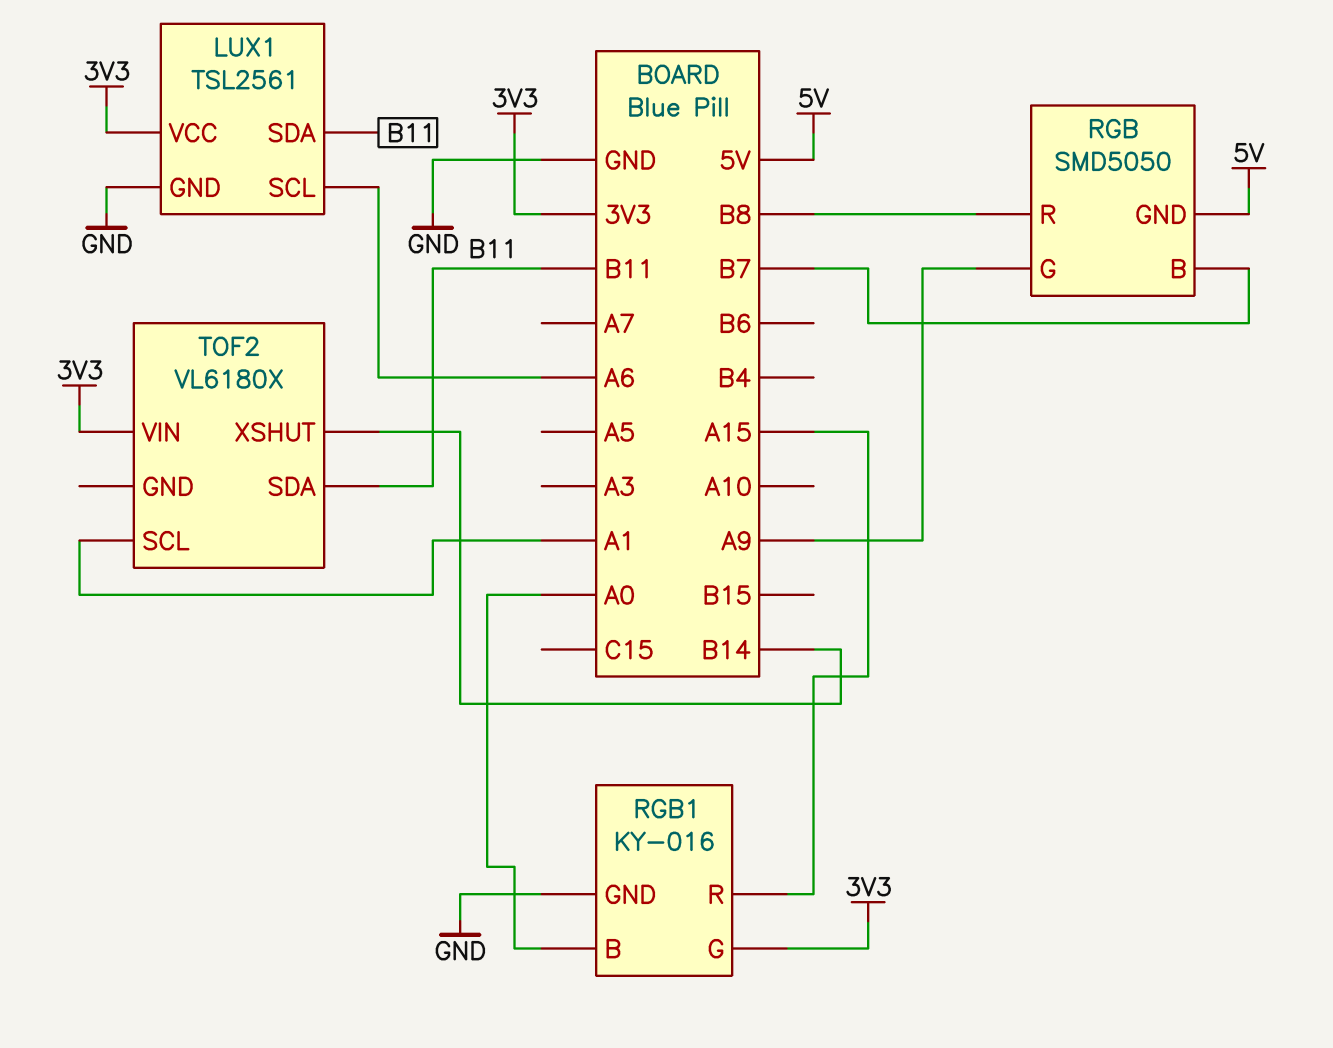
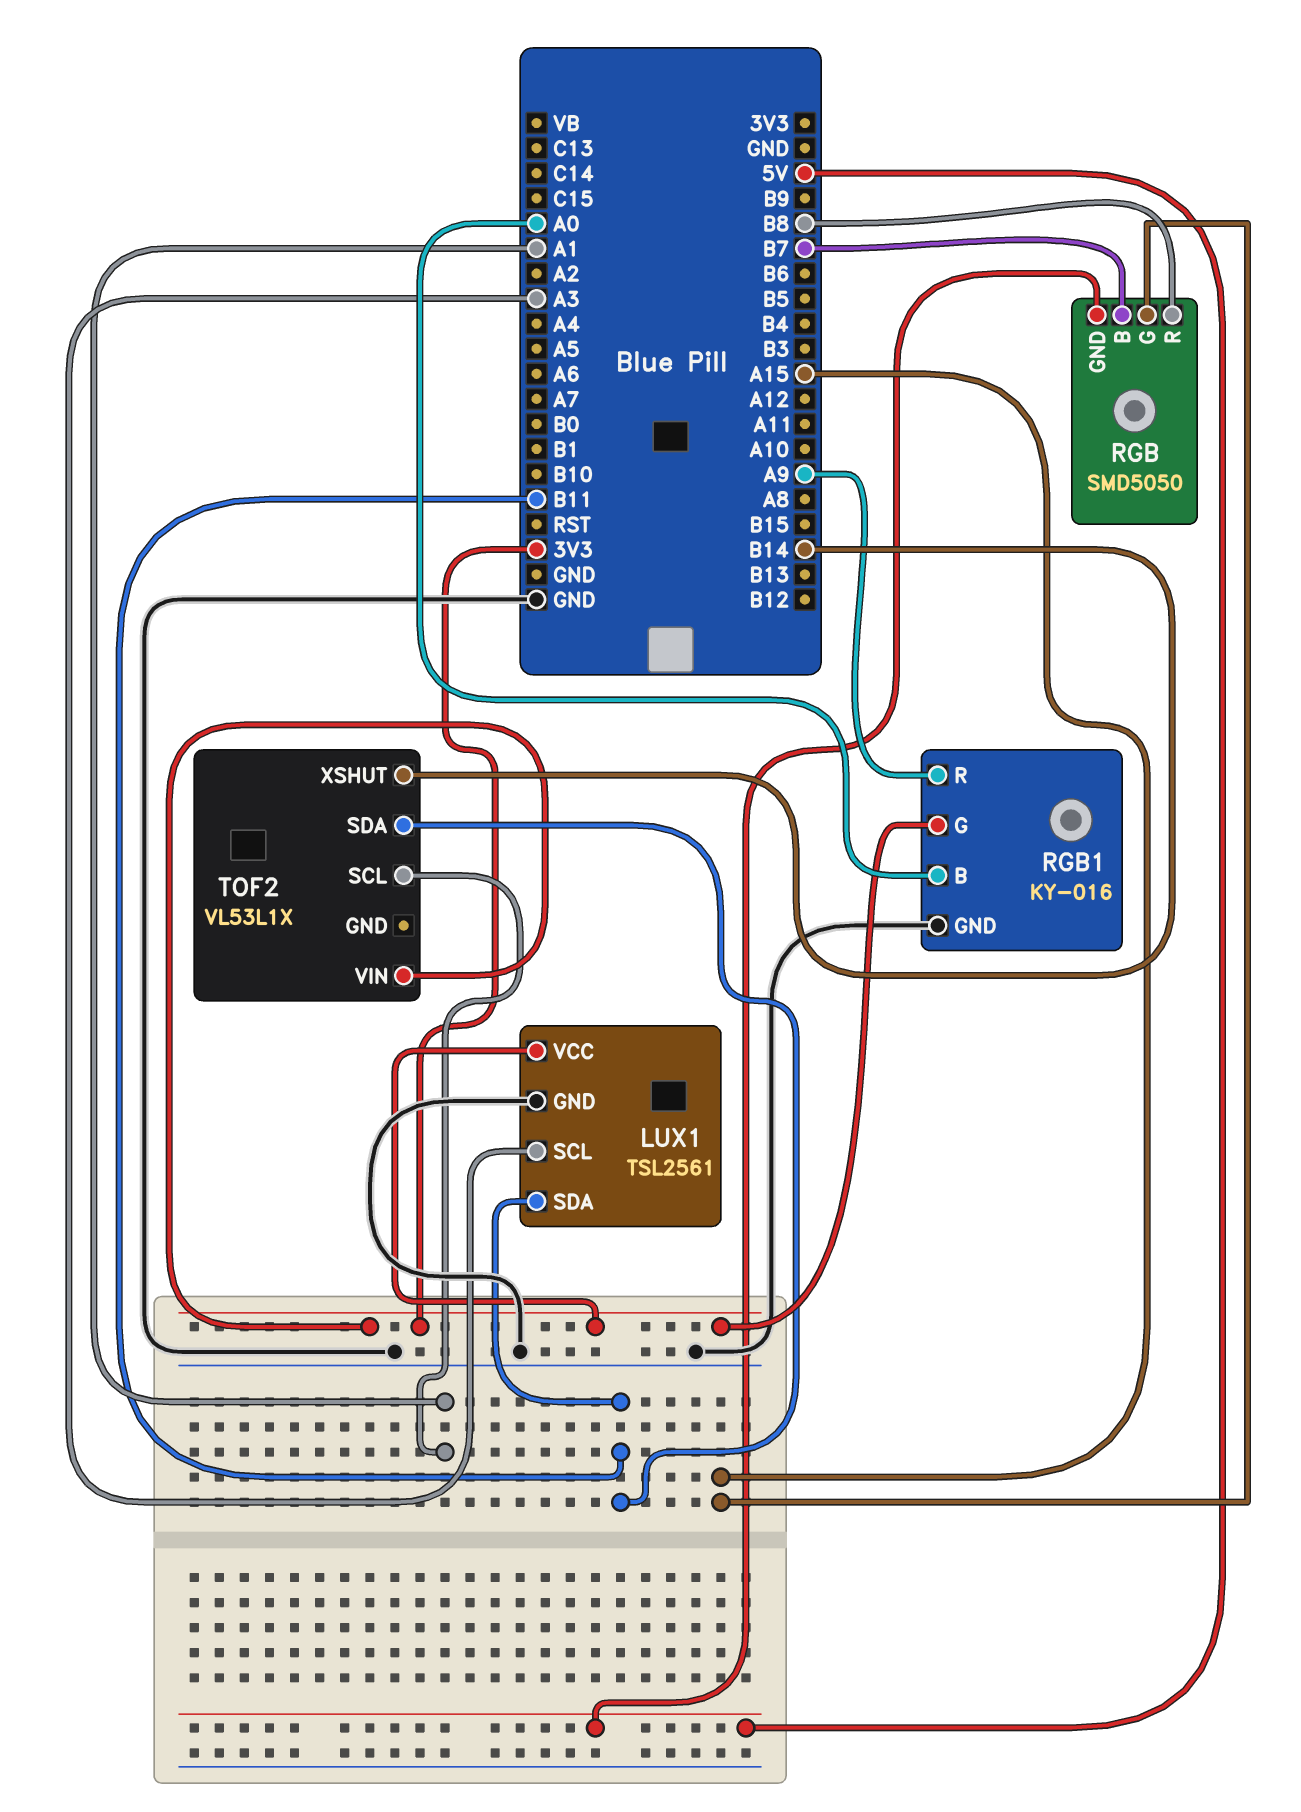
LUX1 pin SCL: A6 -> A3
RGB pin G: A9 -> A15
RGB1 pin R: A15 -> A9
TOF2: VL6180X -> VL53L1X

